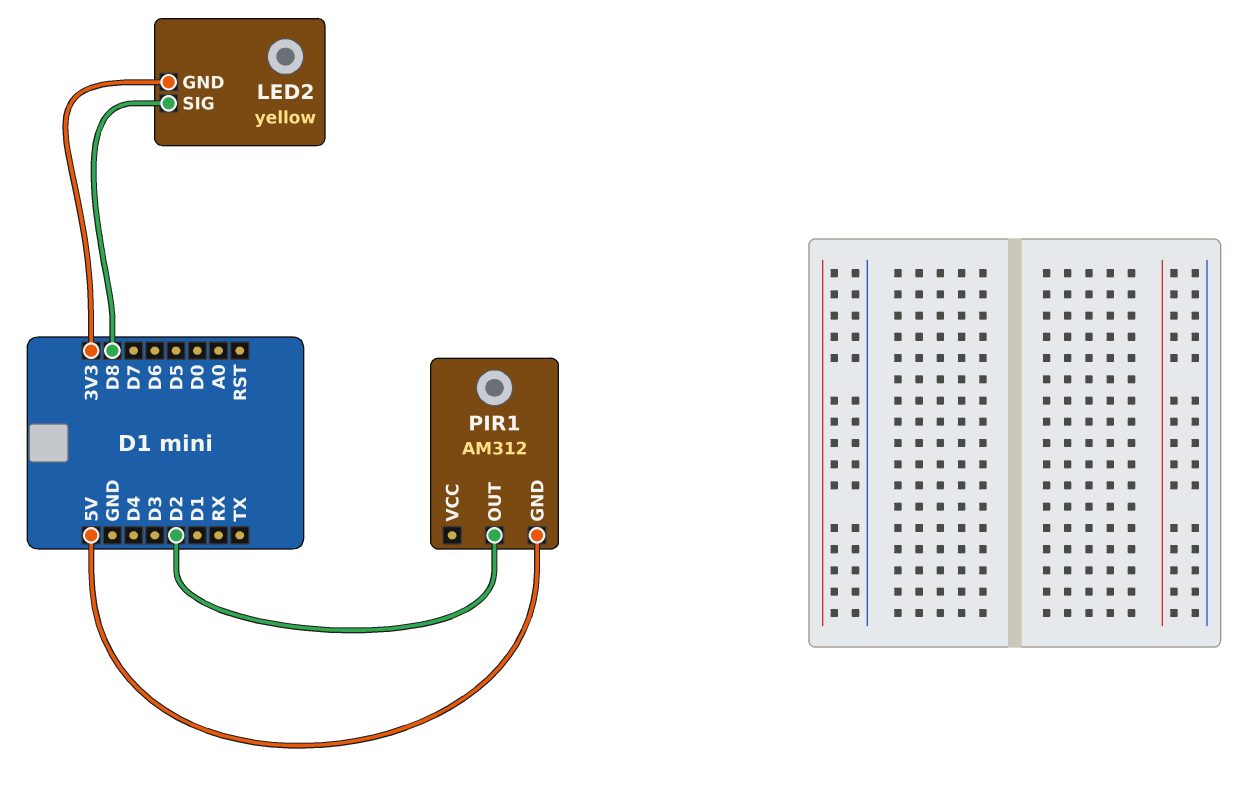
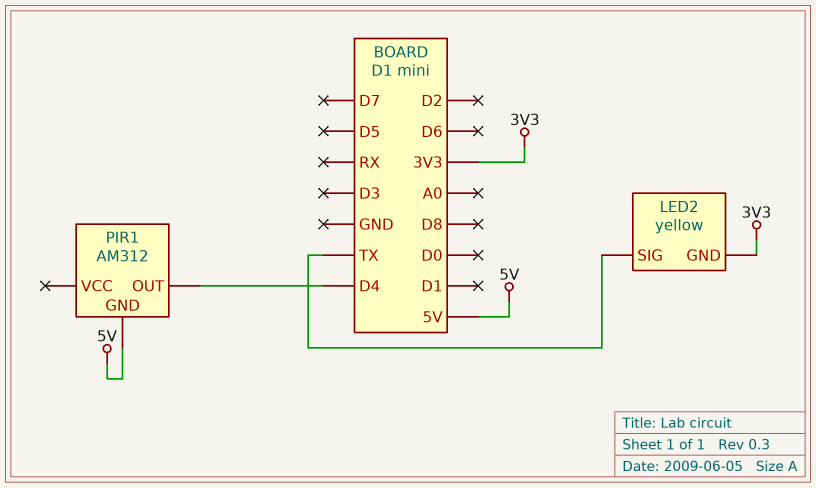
LED2 pin SIG: D8 -> TX
PIR1 pin OUT: D2 -> D4

